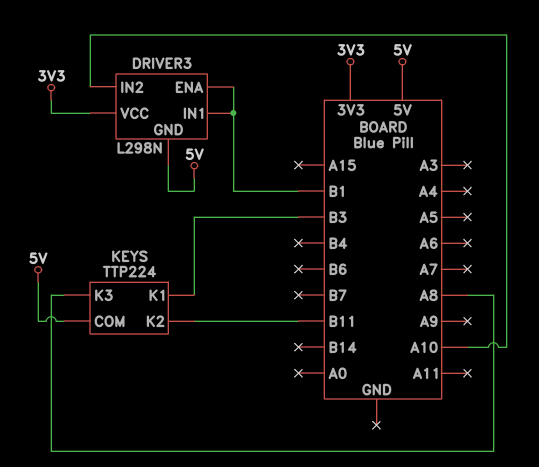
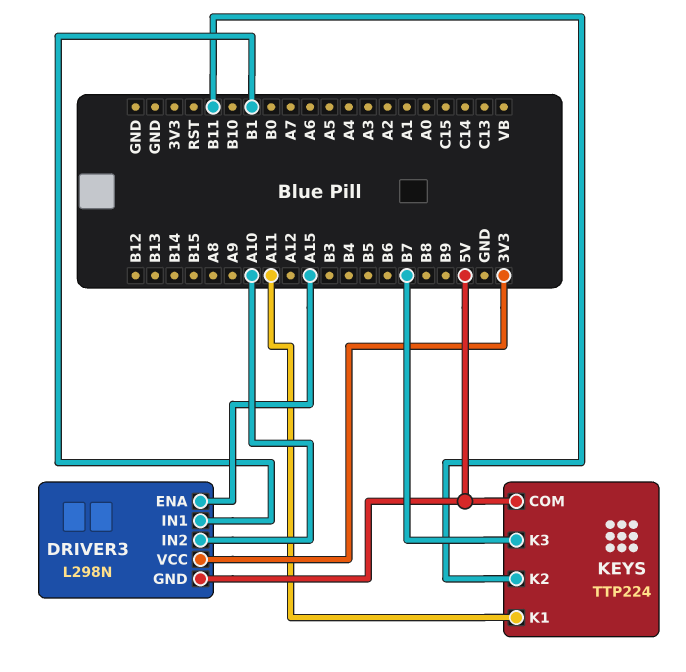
DRIVER3 pin ENA: B1 -> A15
KEYS pin K1: B3 -> A11
KEYS pin K3: A8 -> B7

